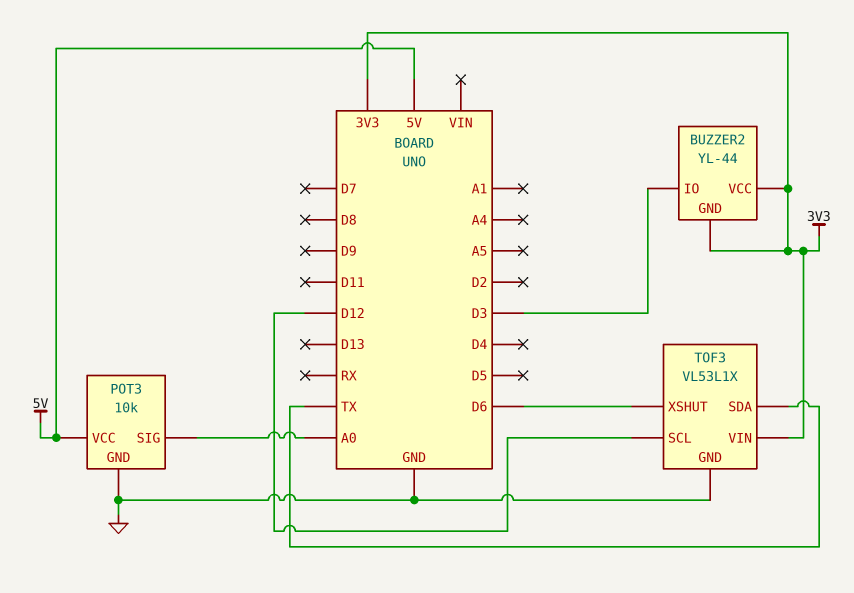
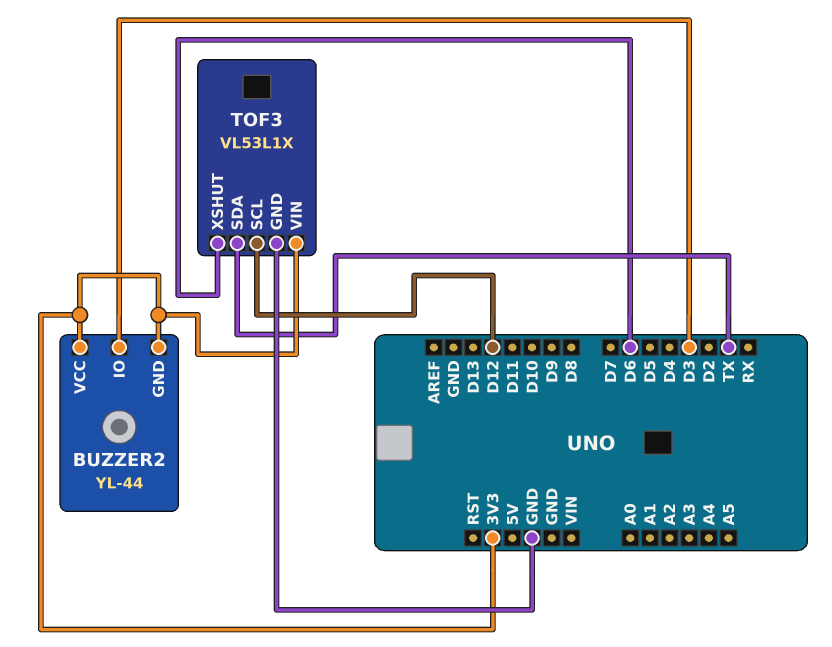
POT3: 10k -> none
POT3 pin GND: GND -> none
POT3 pin SIG: A0 -> none
POT3 pin VCC: 5V -> none

